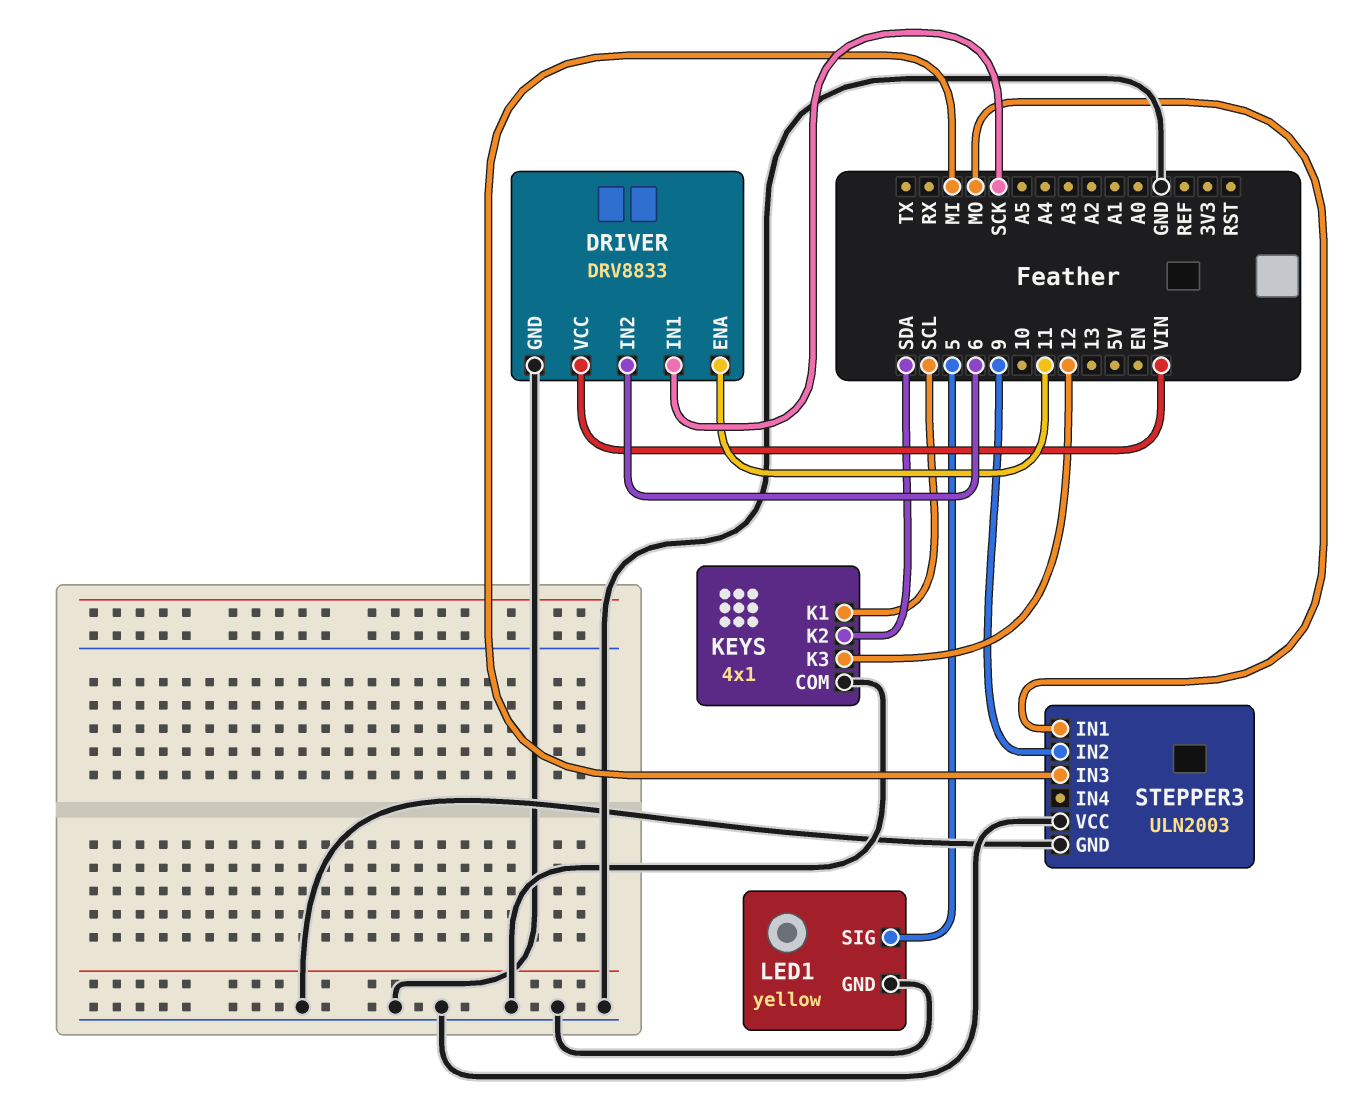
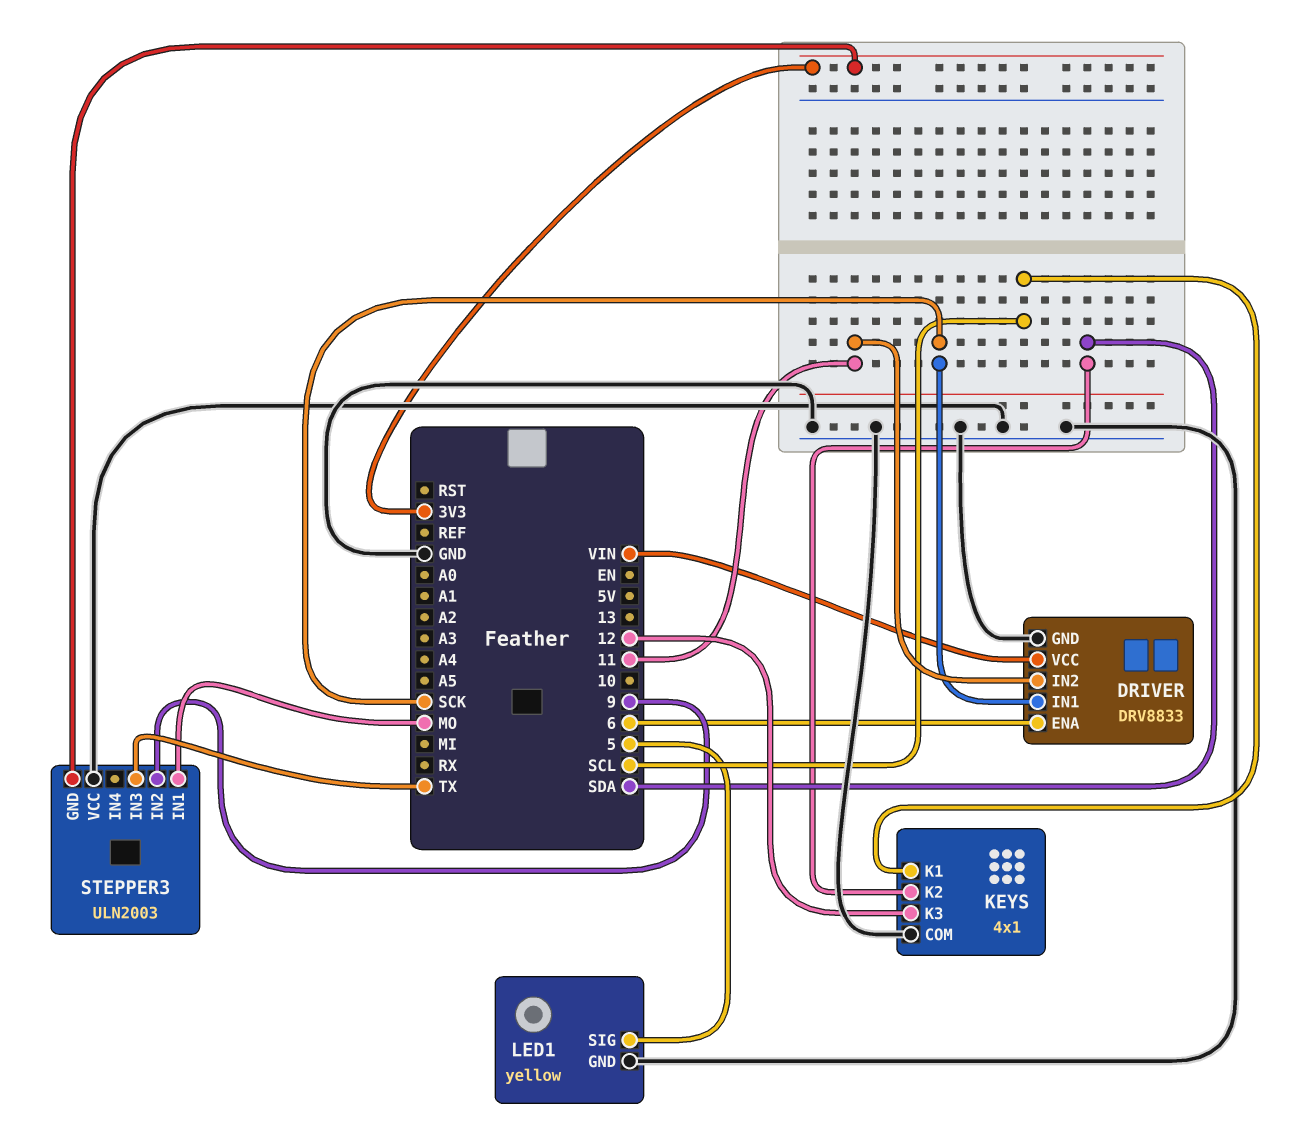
DRIVER pin ENA: 11 -> 6
DRIVER pin IN2: 6 -> 11
STEPPER3 pin GND: GND -> 3V3
STEPPER3 pin IN3: MI -> TX

